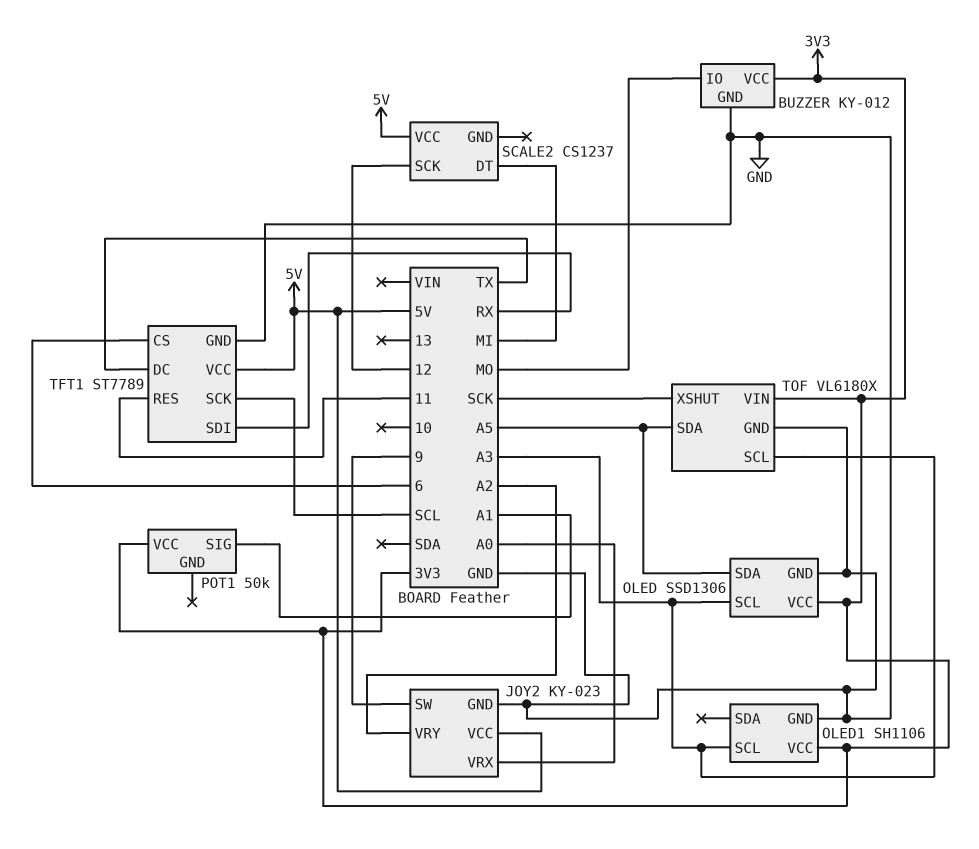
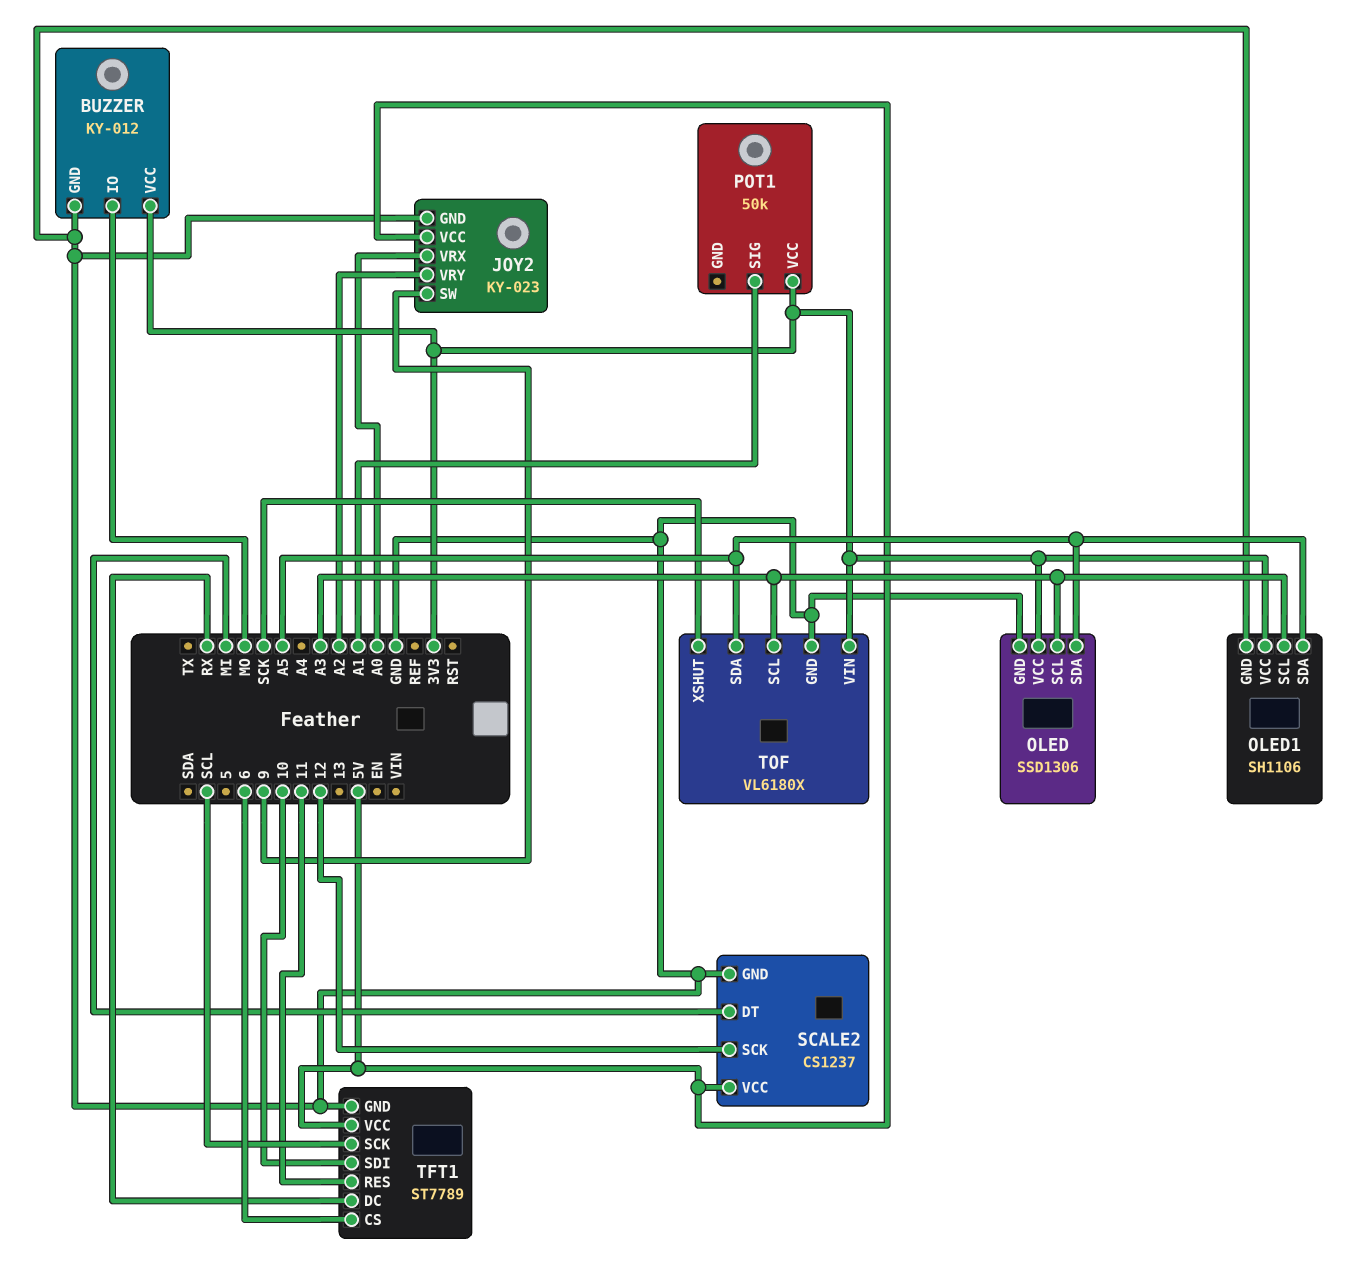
OLED1 pin SDA: none -> A5
SCALE2 pin GND: none -> GND
TFT1 pin DC: TX -> RX
TFT1 pin SDI: RX -> 10

